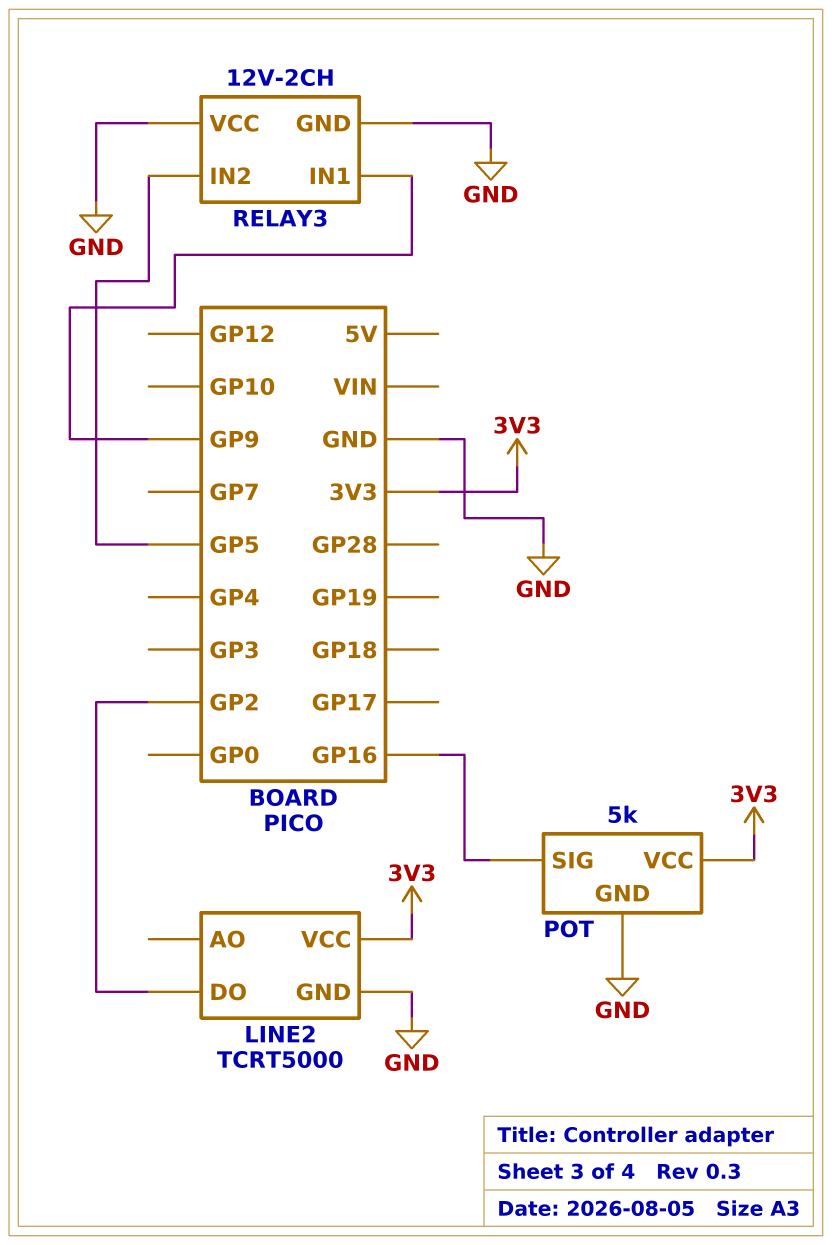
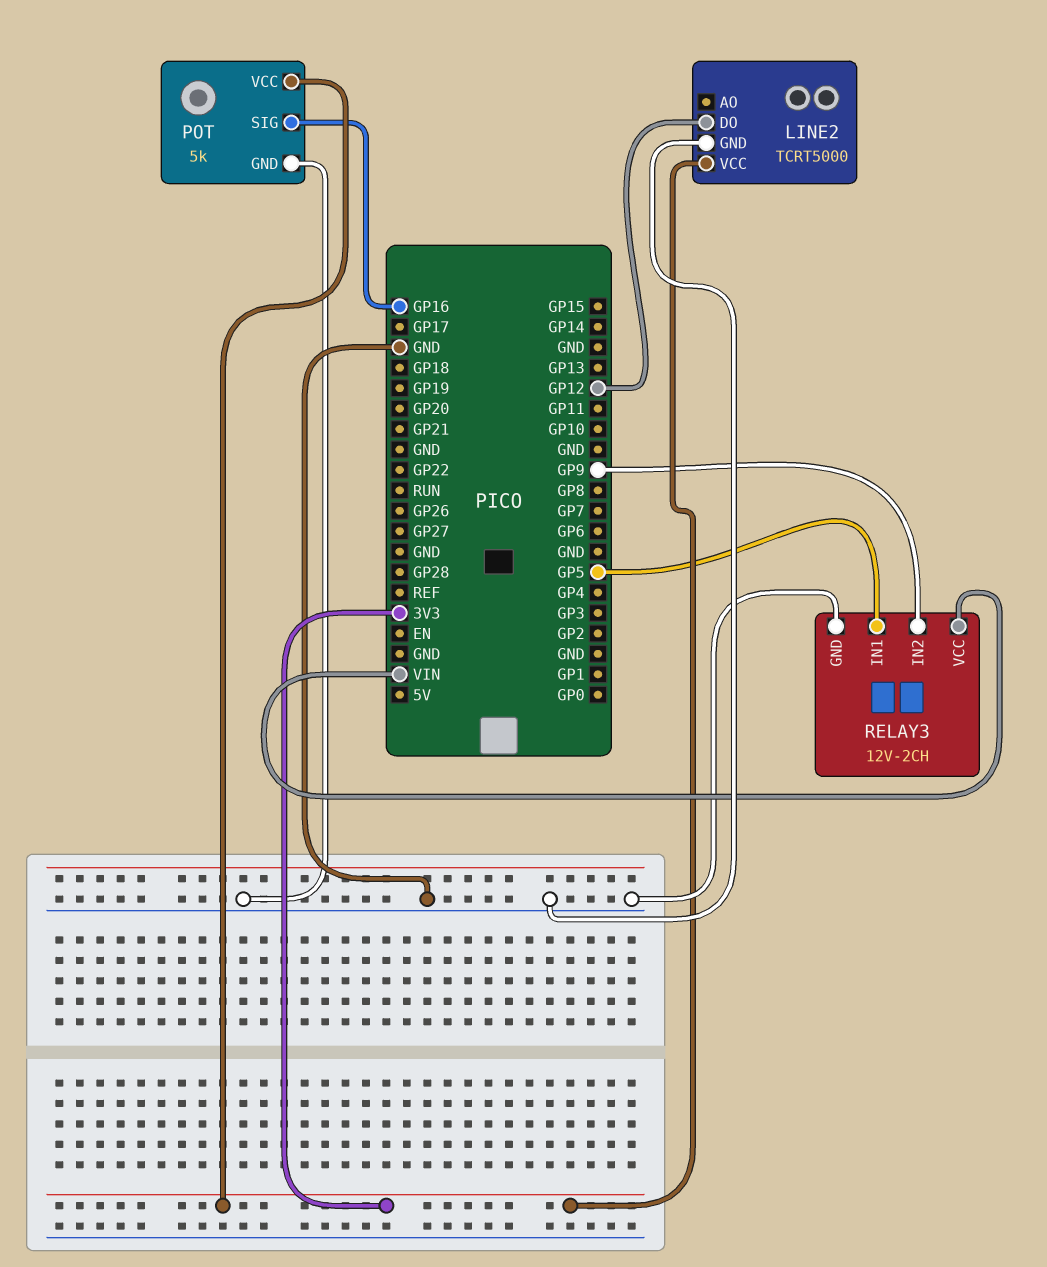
LINE2 pin DO: GP2 -> GP12
RELAY3 pin IN1: GP9 -> GP5
RELAY3 pin IN2: GP5 -> GP9
RELAY3 pin VCC: GND -> VIN

